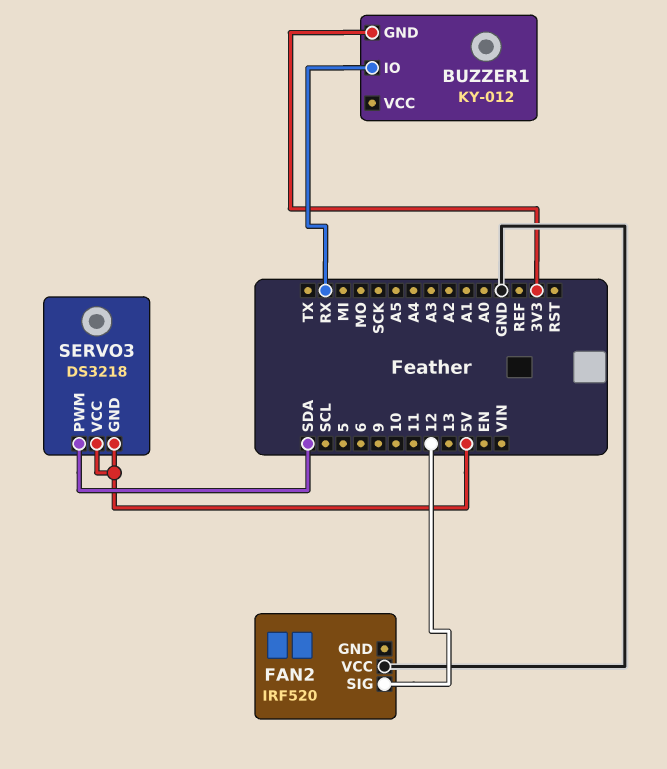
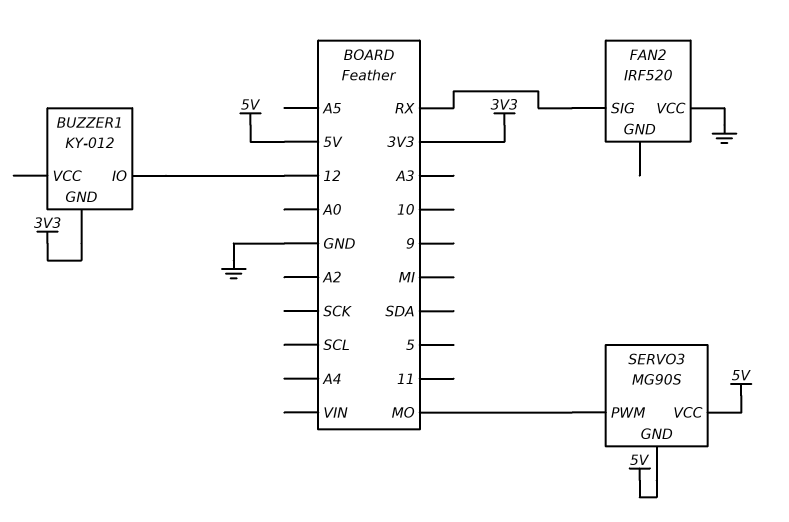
BUZZER1 pin IO: RX -> 12
FAN2 pin SIG: 12 -> RX
SERVO3: DS3218 -> MG90S
SERVO3 pin PWM: SDA -> MO

